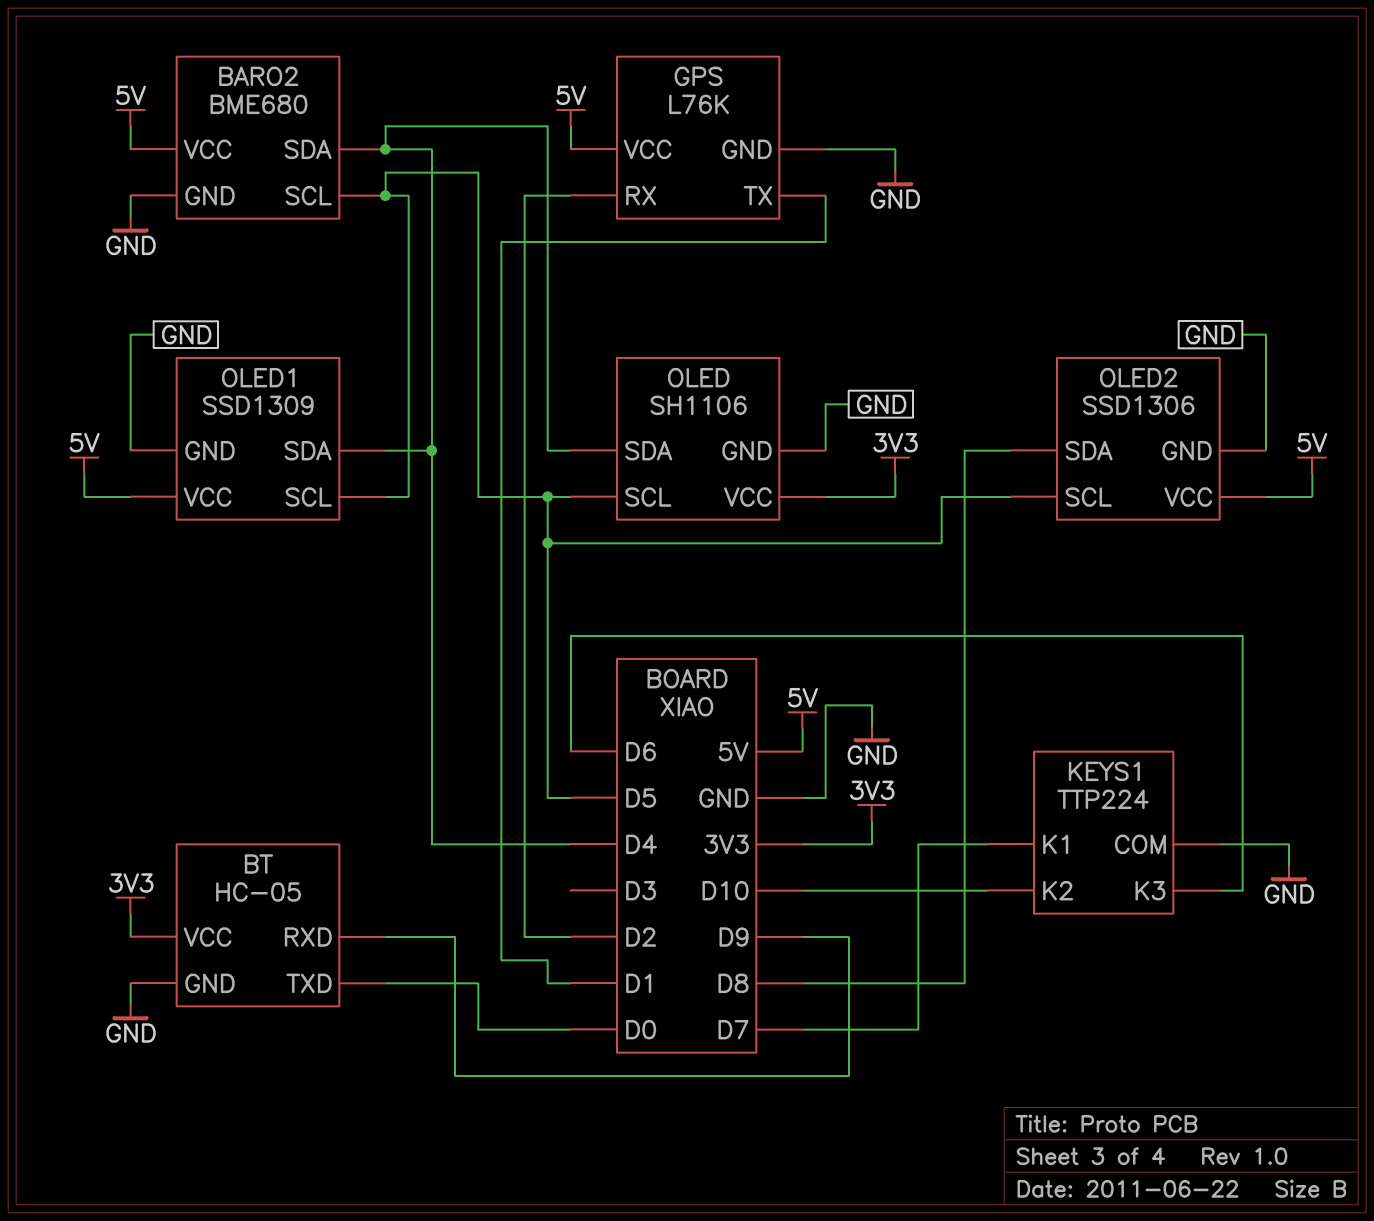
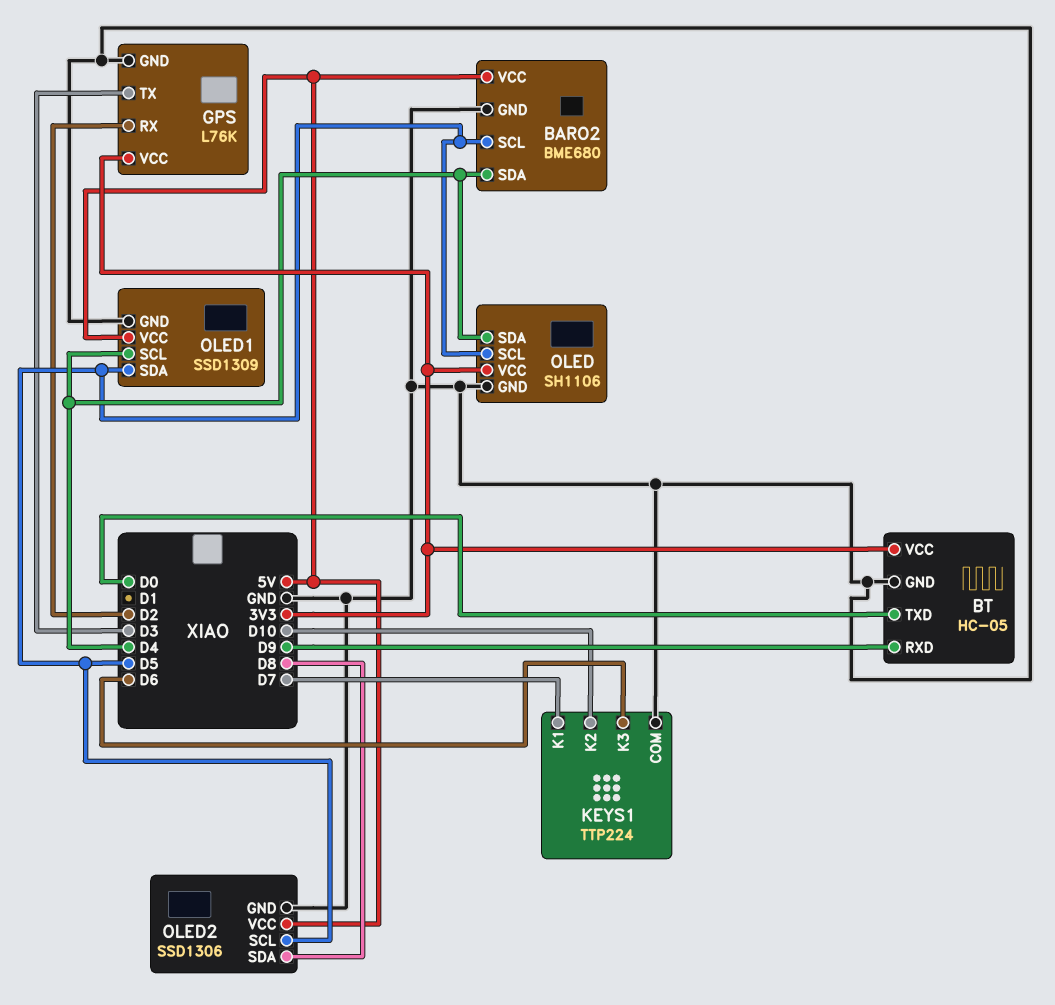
GPS pin TX: D1 -> D3
GPS pin VCC: 5V -> 3V3
OLED1 pin SCL: D5 -> D4
OLED1 pin SDA: D4 -> D5

